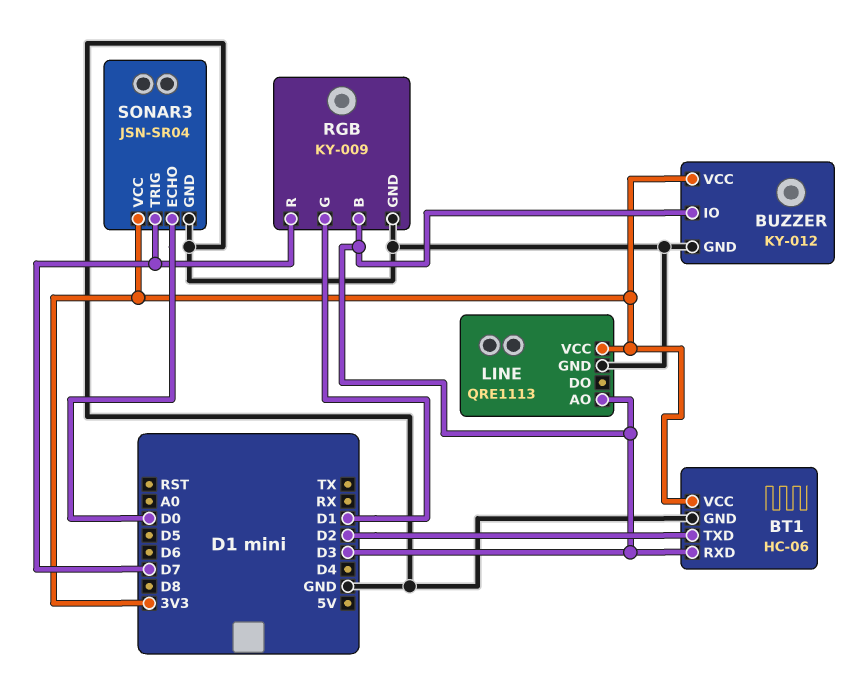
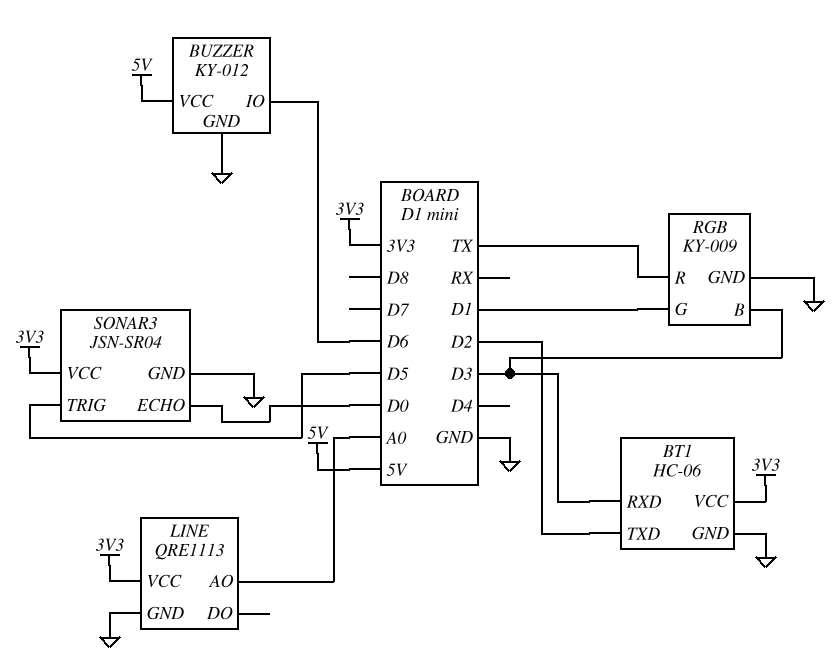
BUZZER pin IO: D3 -> D6
BUZZER pin VCC: 3V3 -> 5V
LINE pin AO: D3 -> A0
RGB pin R: D7 -> TX
SONAR3 pin TRIG: D7 -> D5

